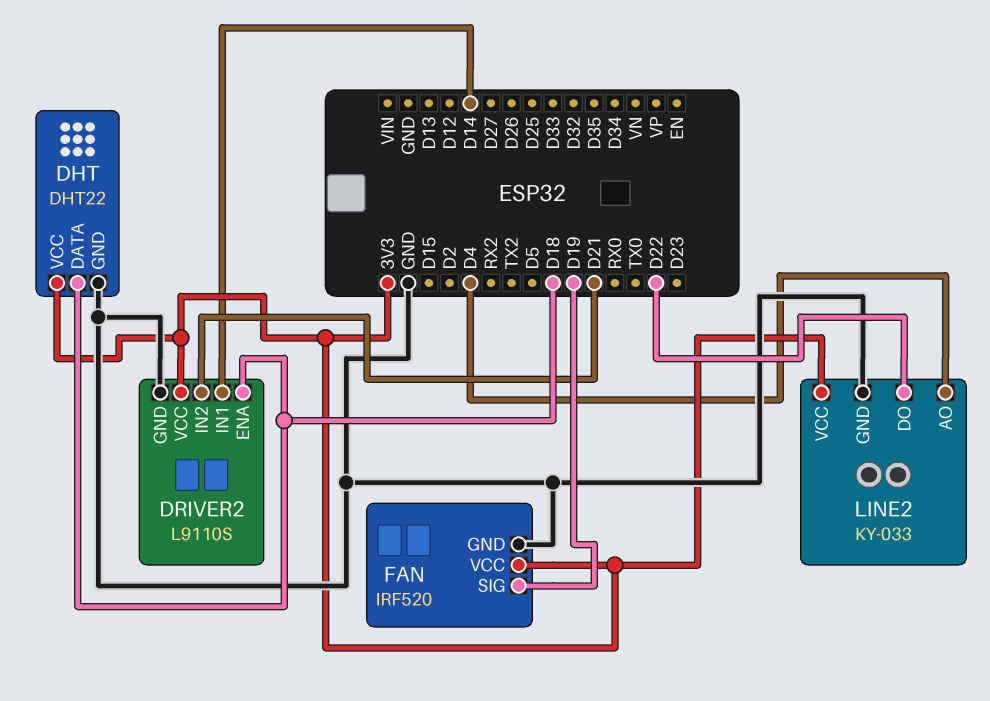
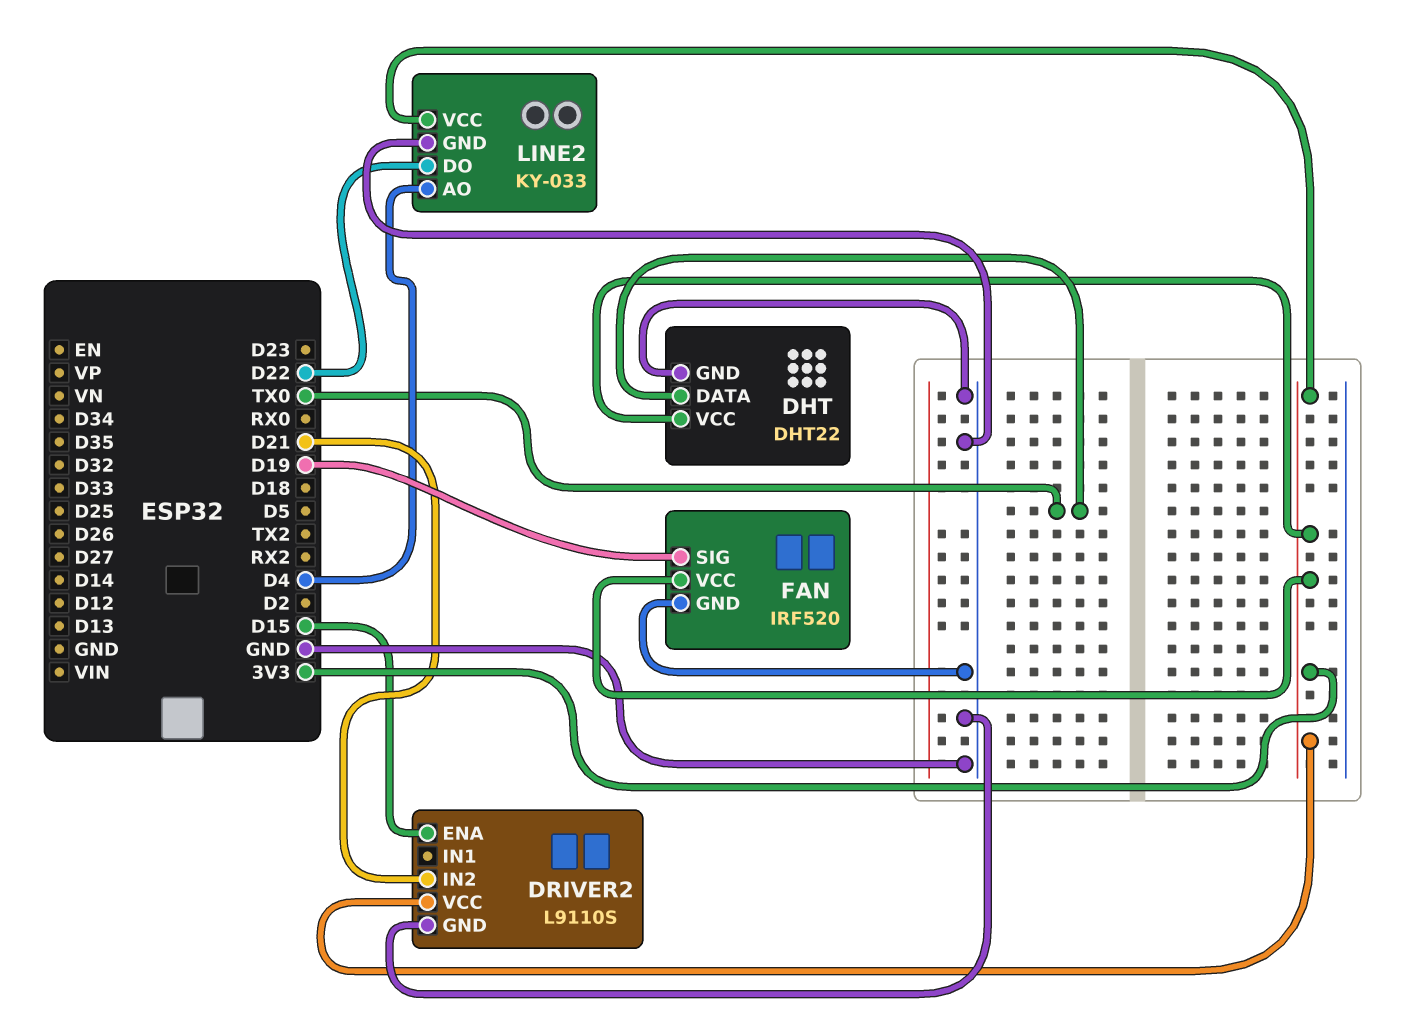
DHT pin DATA: D18 -> TX0
DRIVER2 pin ENA: D18 -> D15
DRIVER2 pin IN1: D14 -> none

